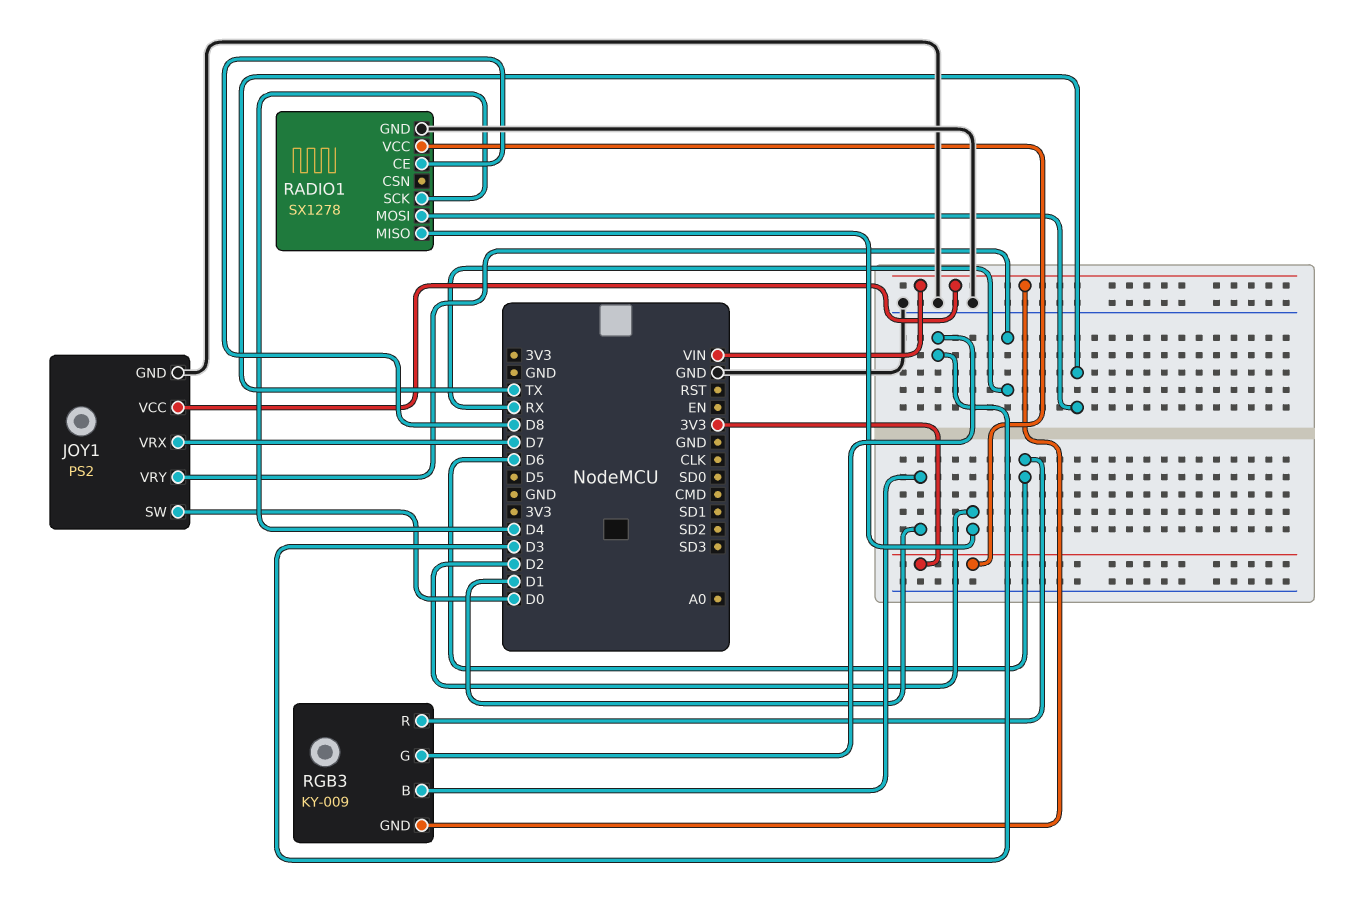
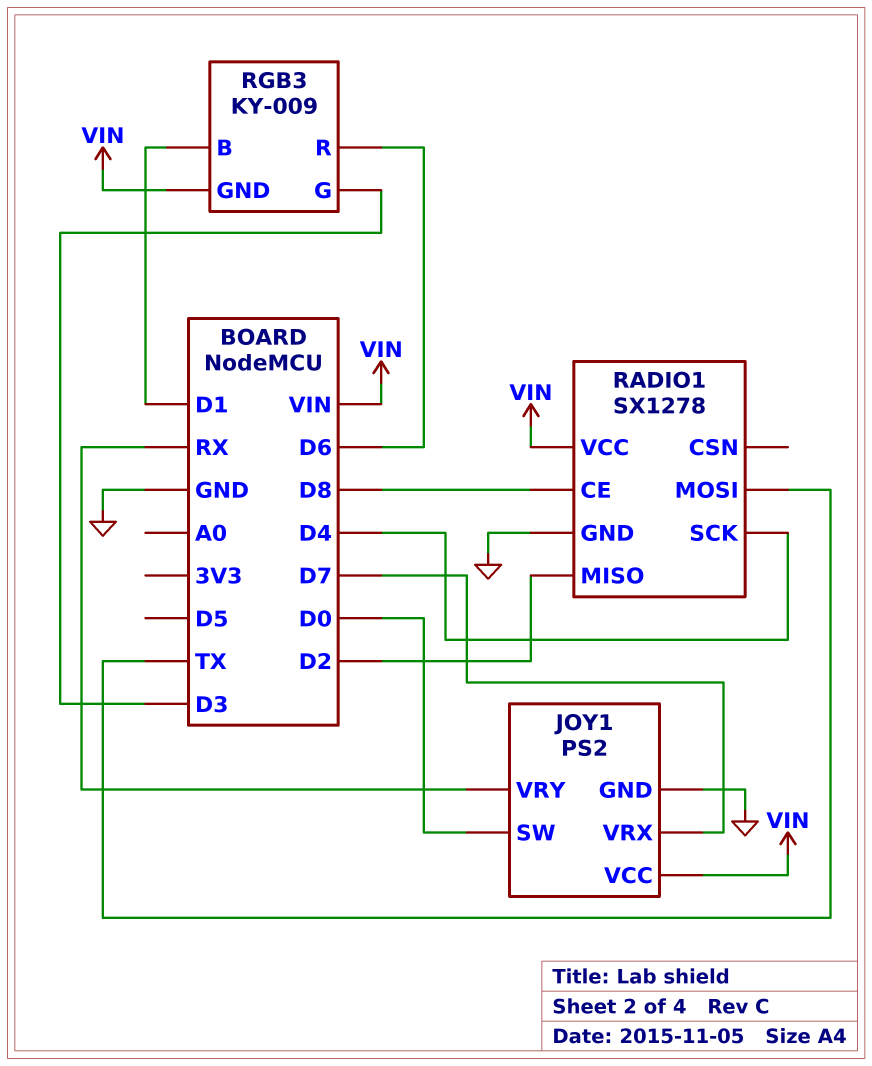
RADIO1 pin VCC: 3V3 -> VIN

